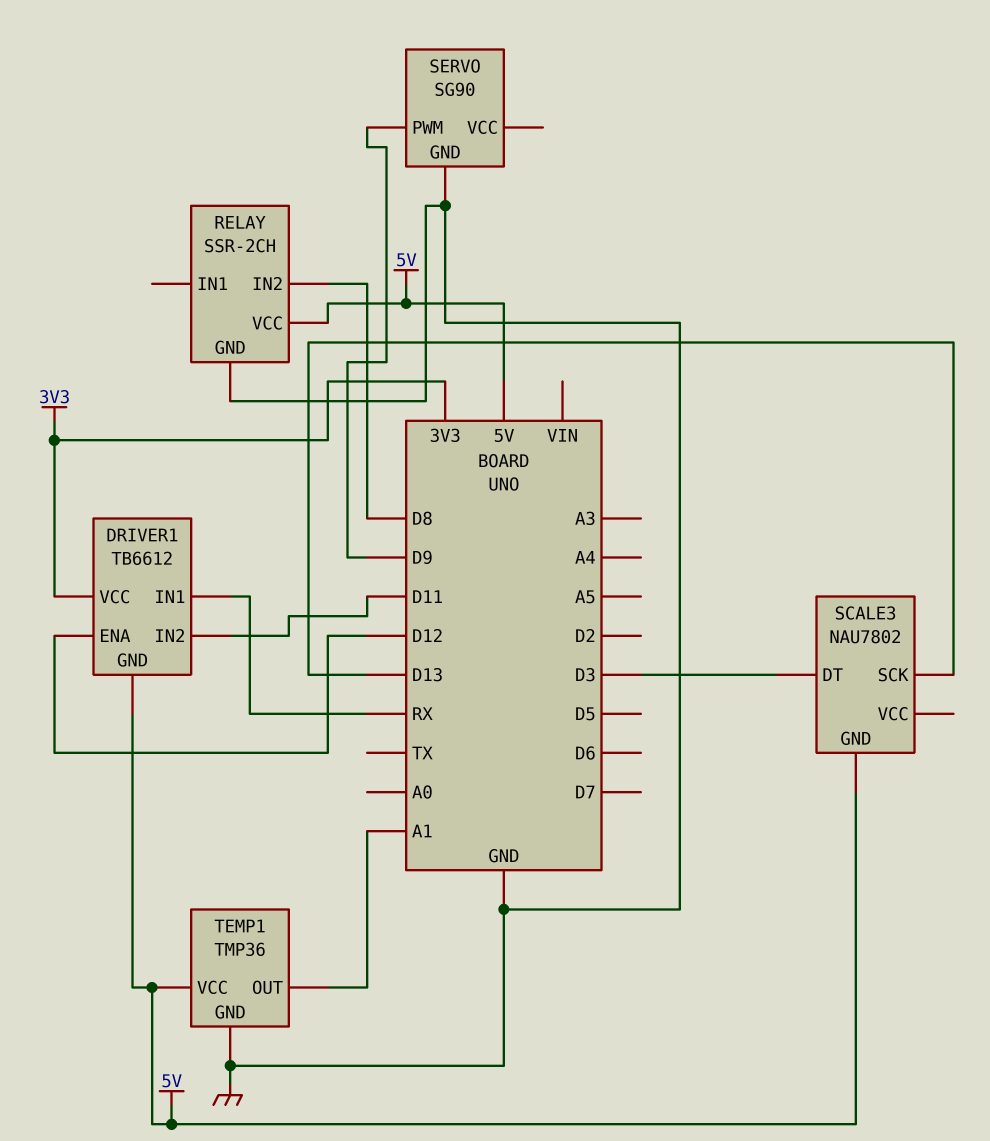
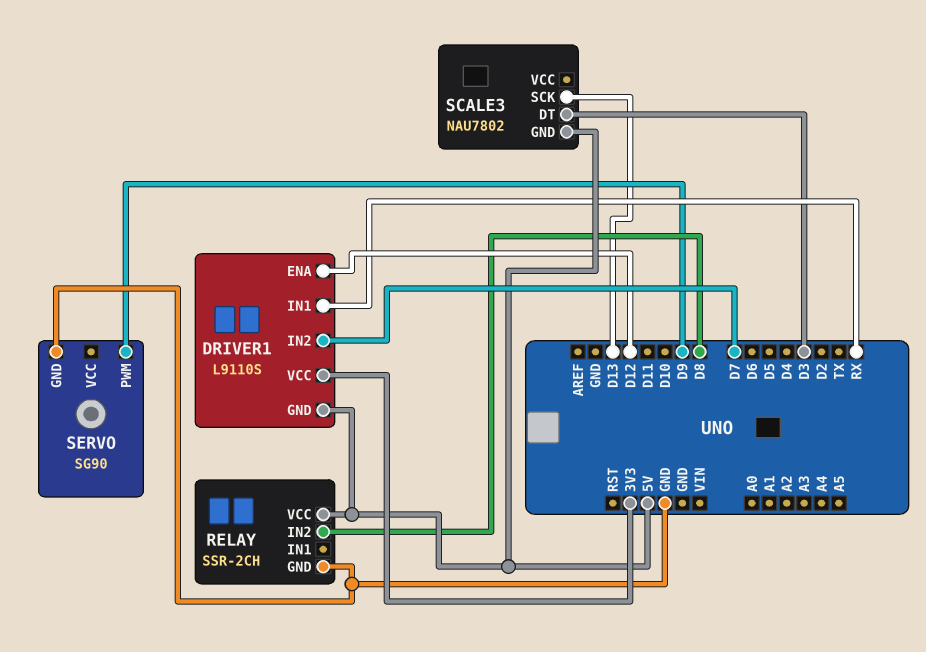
DRIVER1: TB6612 -> L9110S
DRIVER1 pin IN2: D11 -> D7
TEMP1: TMP36 -> none
TEMP1 pin GND: GND -> none
TEMP1 pin OUT: A1 -> none
TEMP1 pin VCC: 5V -> none

